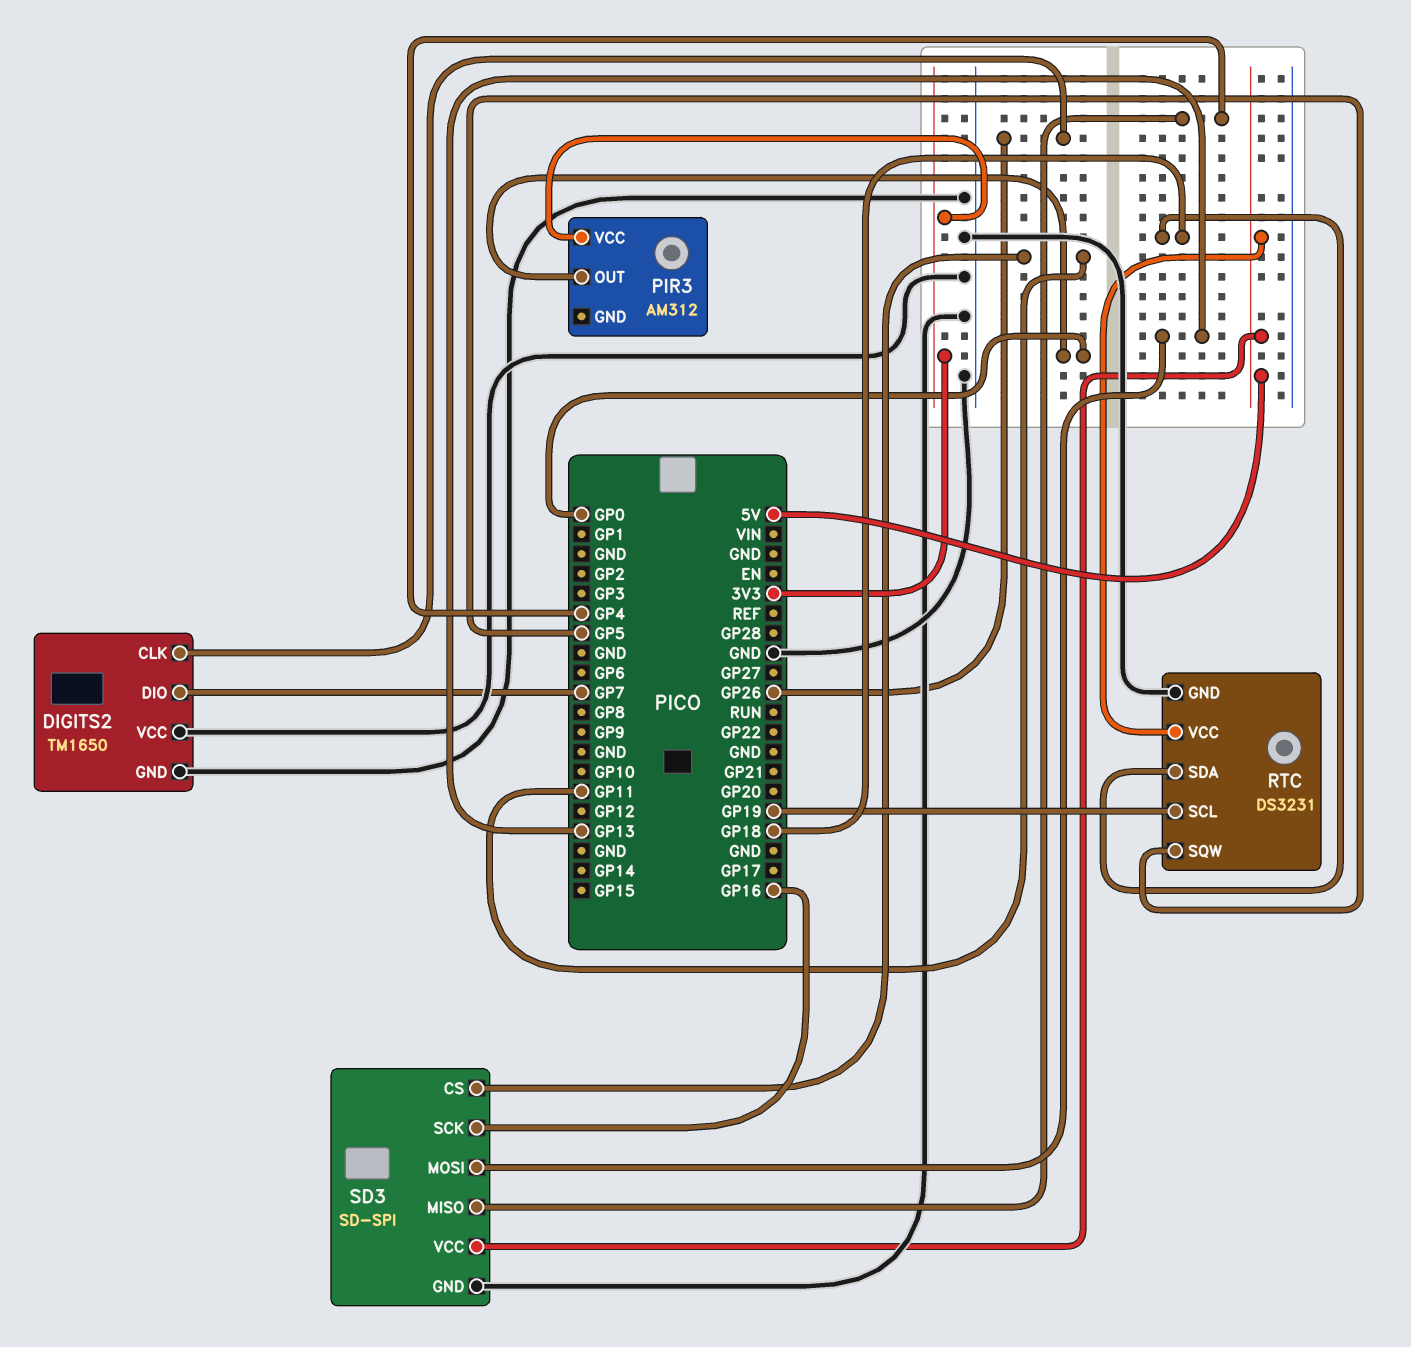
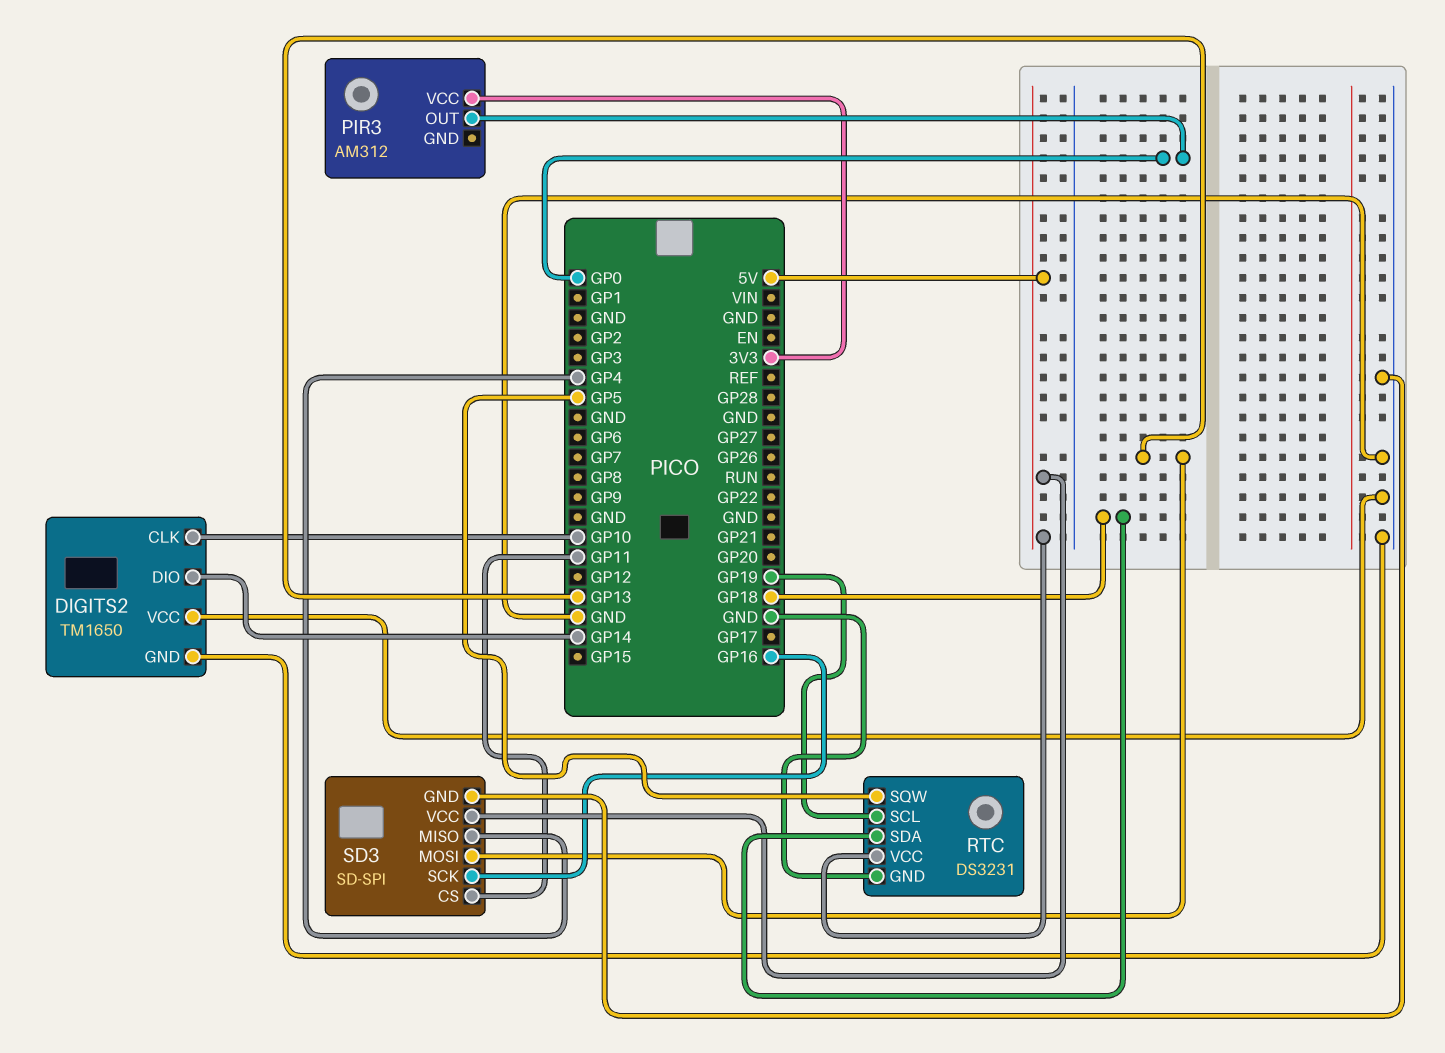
DIGITS2 pin CLK: GP26 -> GP10
DIGITS2 pin DIO: GP7 -> GP14

